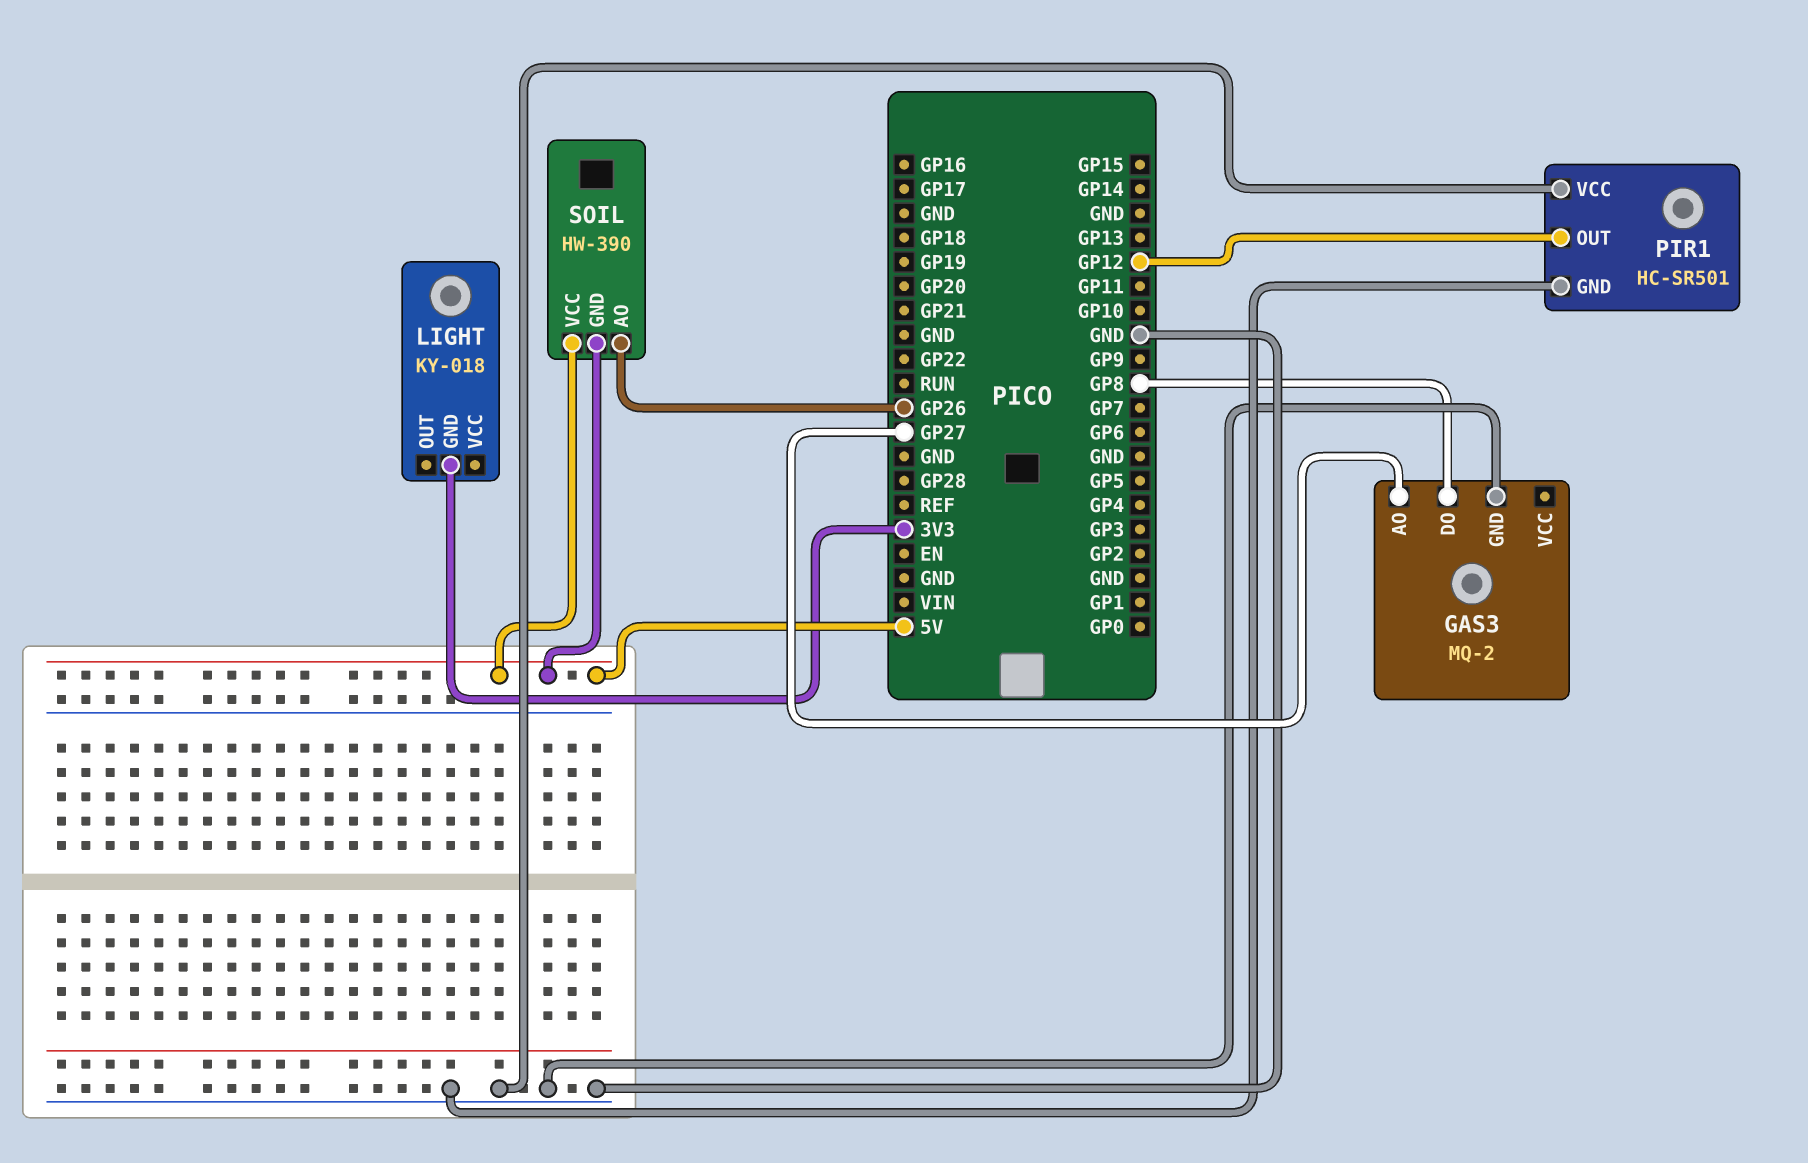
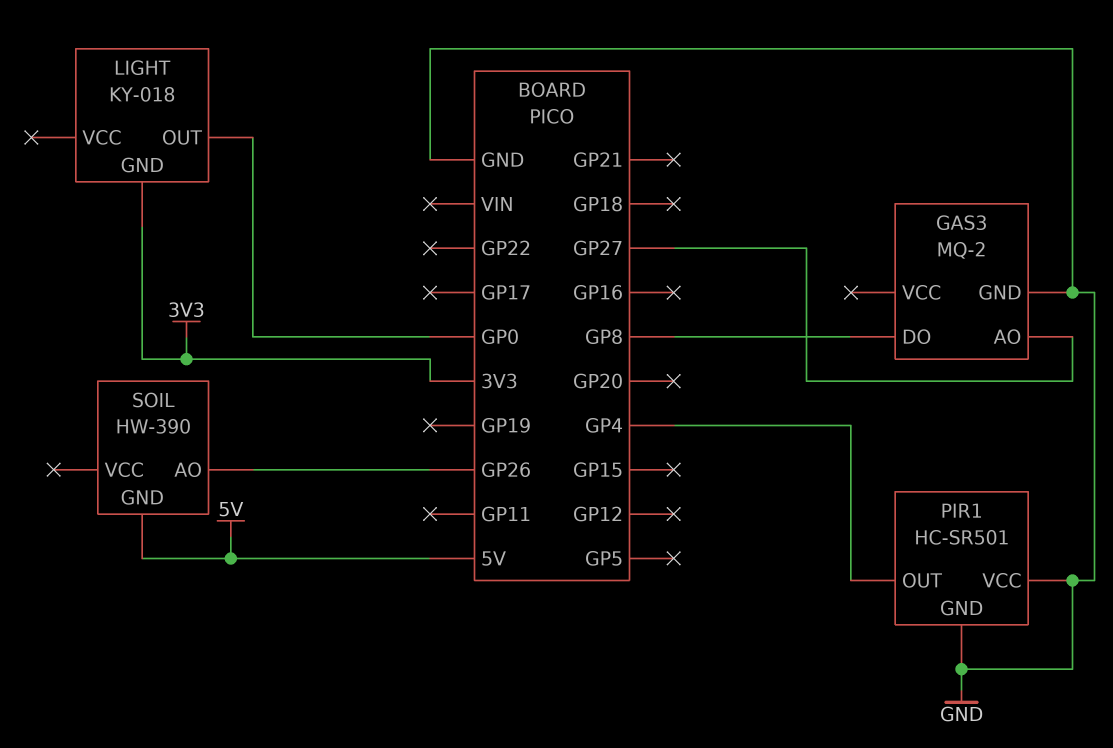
LIGHT pin OUT: none -> GP0
PIR1 pin OUT: GP12 -> GP4
SOIL pin VCC: 5V -> none

